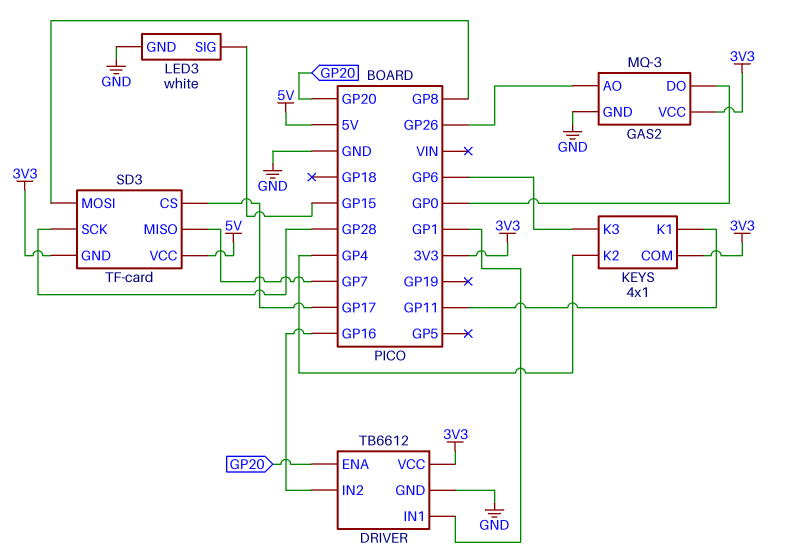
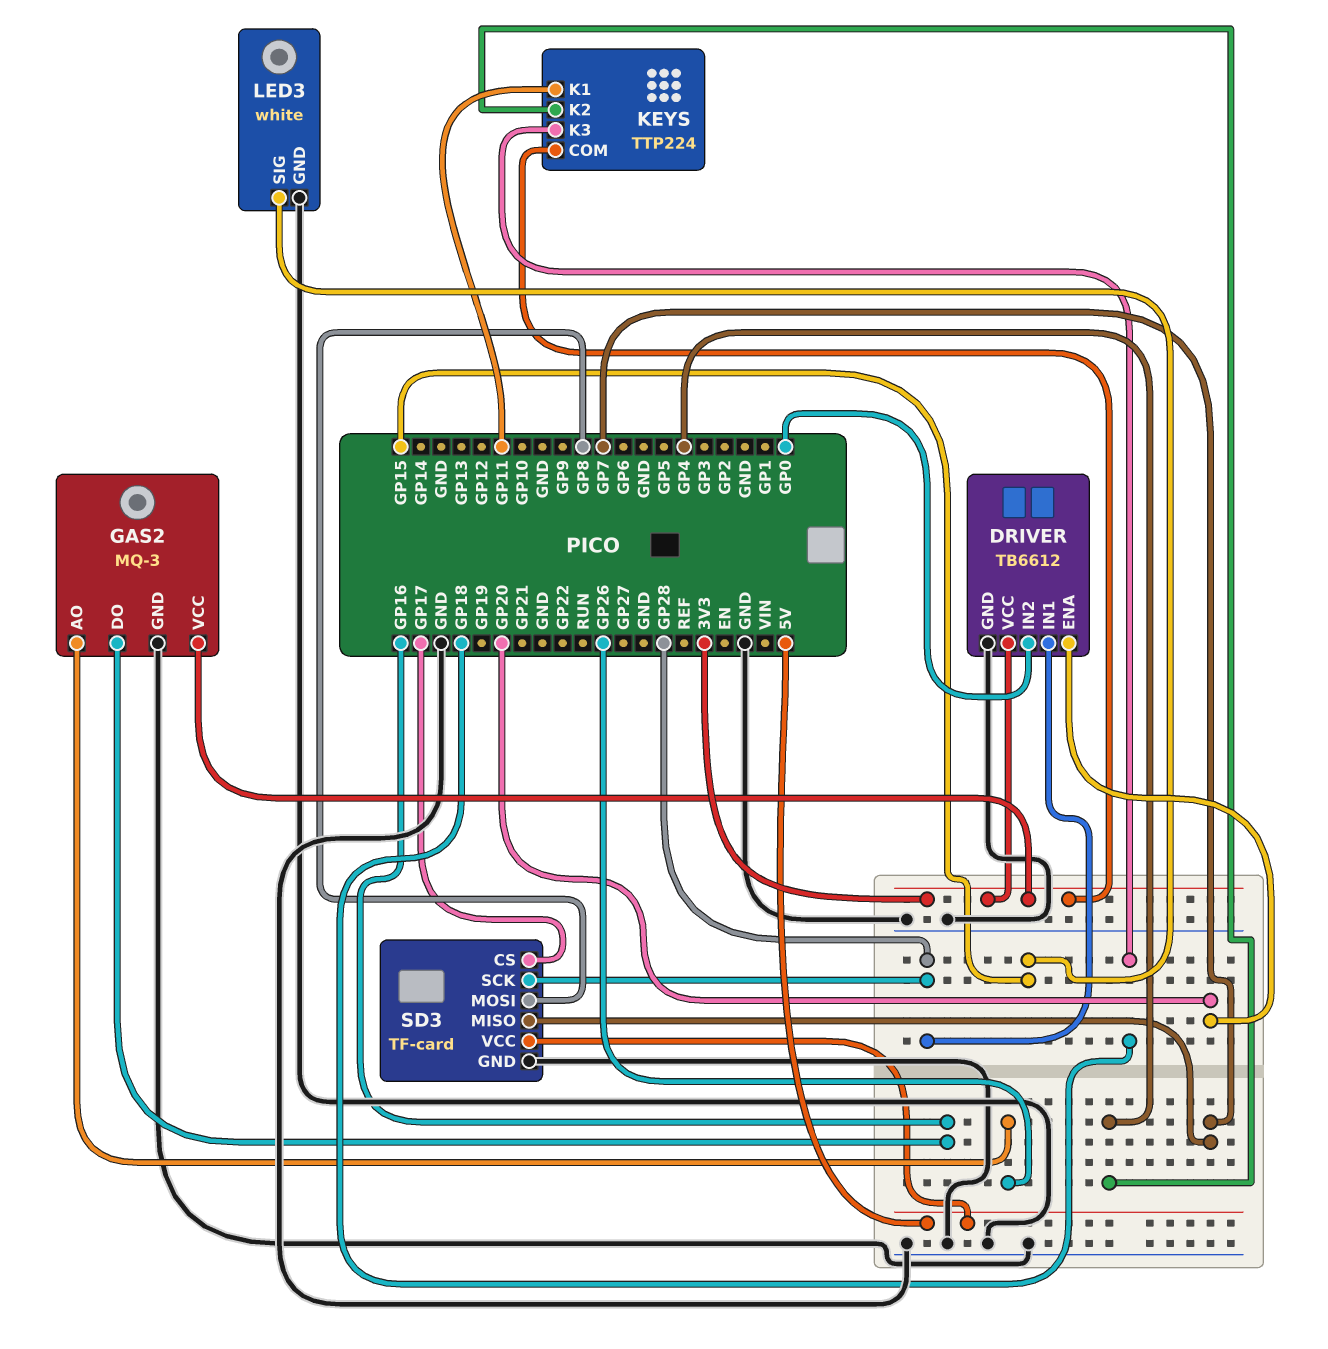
DRIVER pin IN1: GP1 -> GP28
DRIVER pin IN2: GP16 -> GP0
GAS2 pin DO: GP0 -> GP16
KEYS: 4x1 -> TTP224
KEYS pin K3: GP6 -> GP18
SD3 pin GND: 3V3 -> GND

